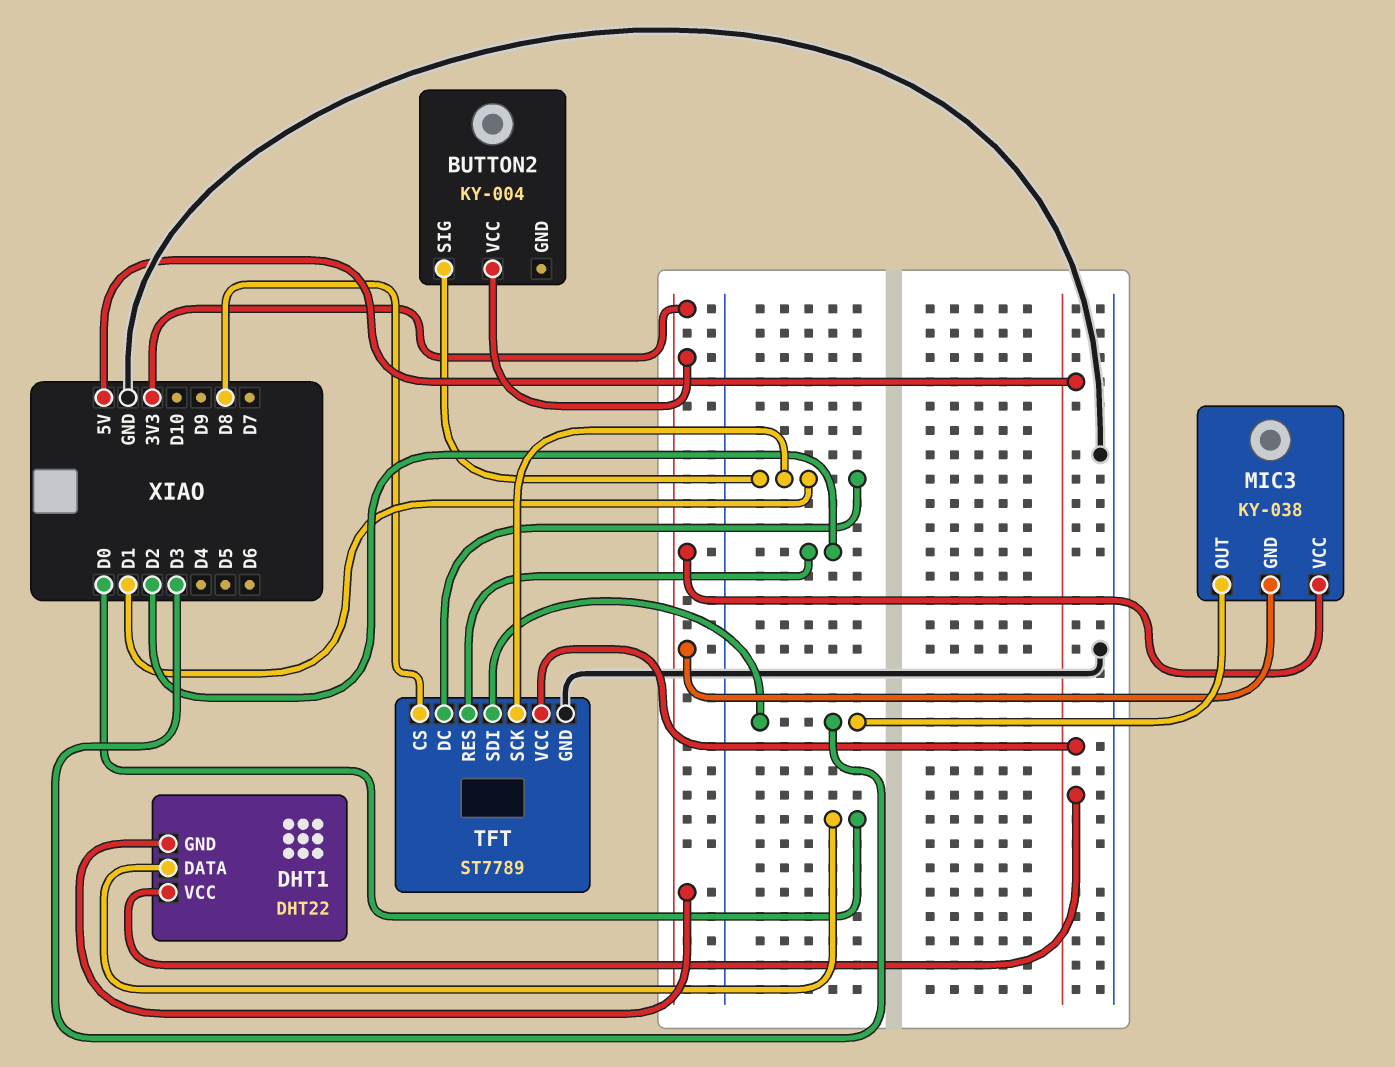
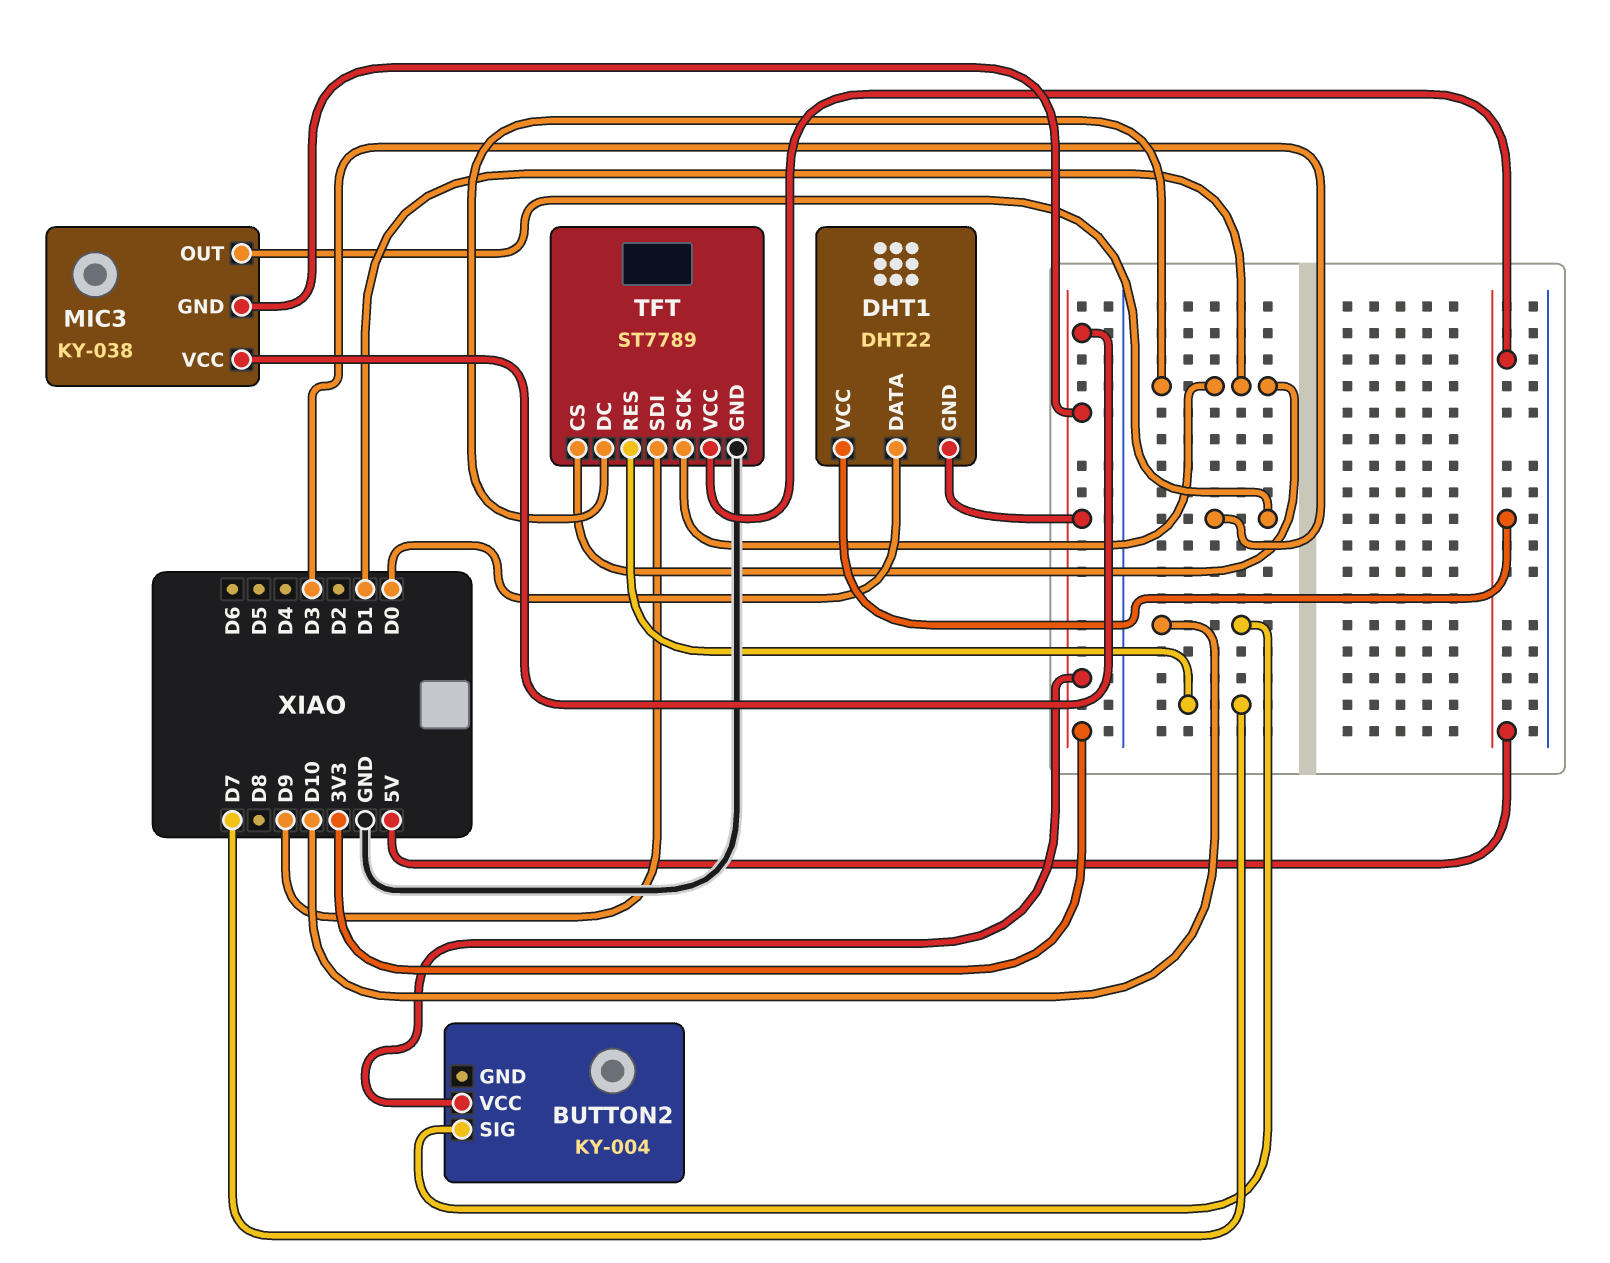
BUTTON2 pin SIG: D1 -> D10
TFT pin CS: D8 -> D1
TFT pin RES: D2 -> D7
TFT pin SDI: D3 -> D9

